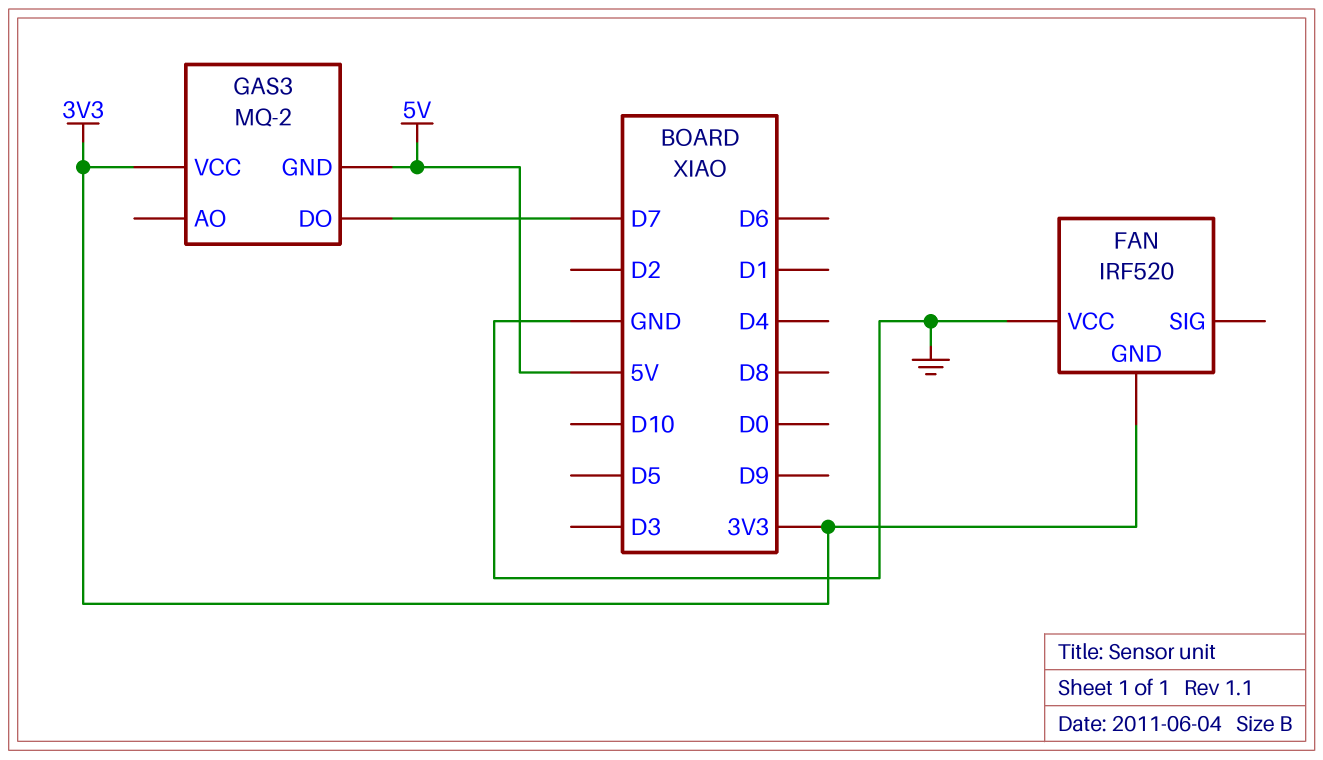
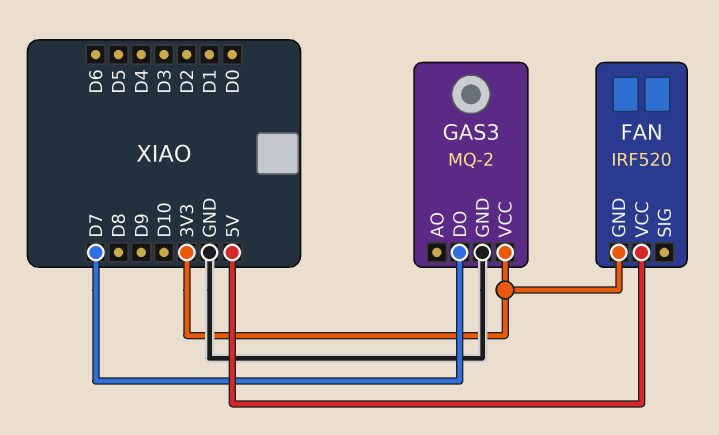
FAN pin VCC: GND -> 5V
GAS3 pin GND: 5V -> GND

